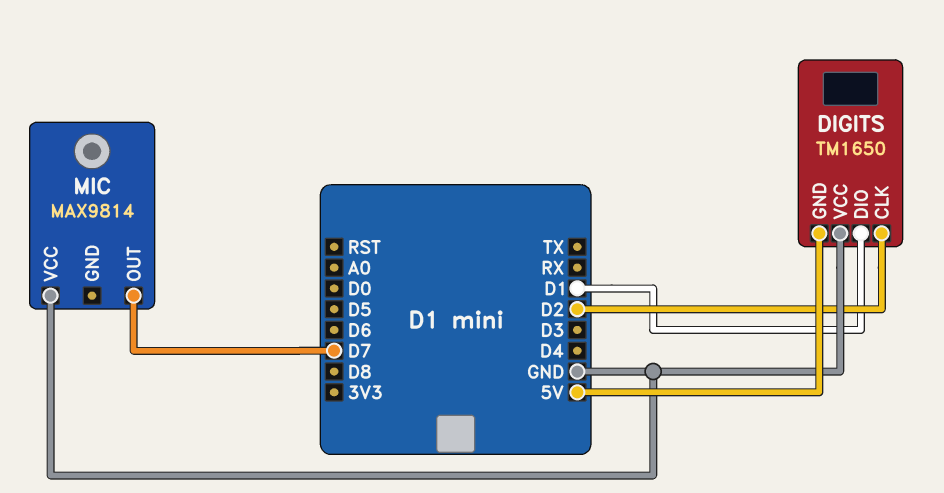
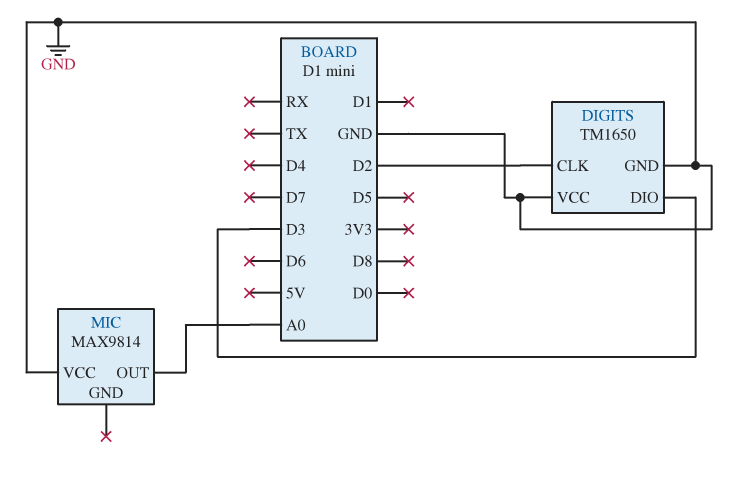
DIGITS pin DIO: D1 -> D3
DIGITS pin GND: 5V -> GND
MIC pin OUT: D7 -> A0

